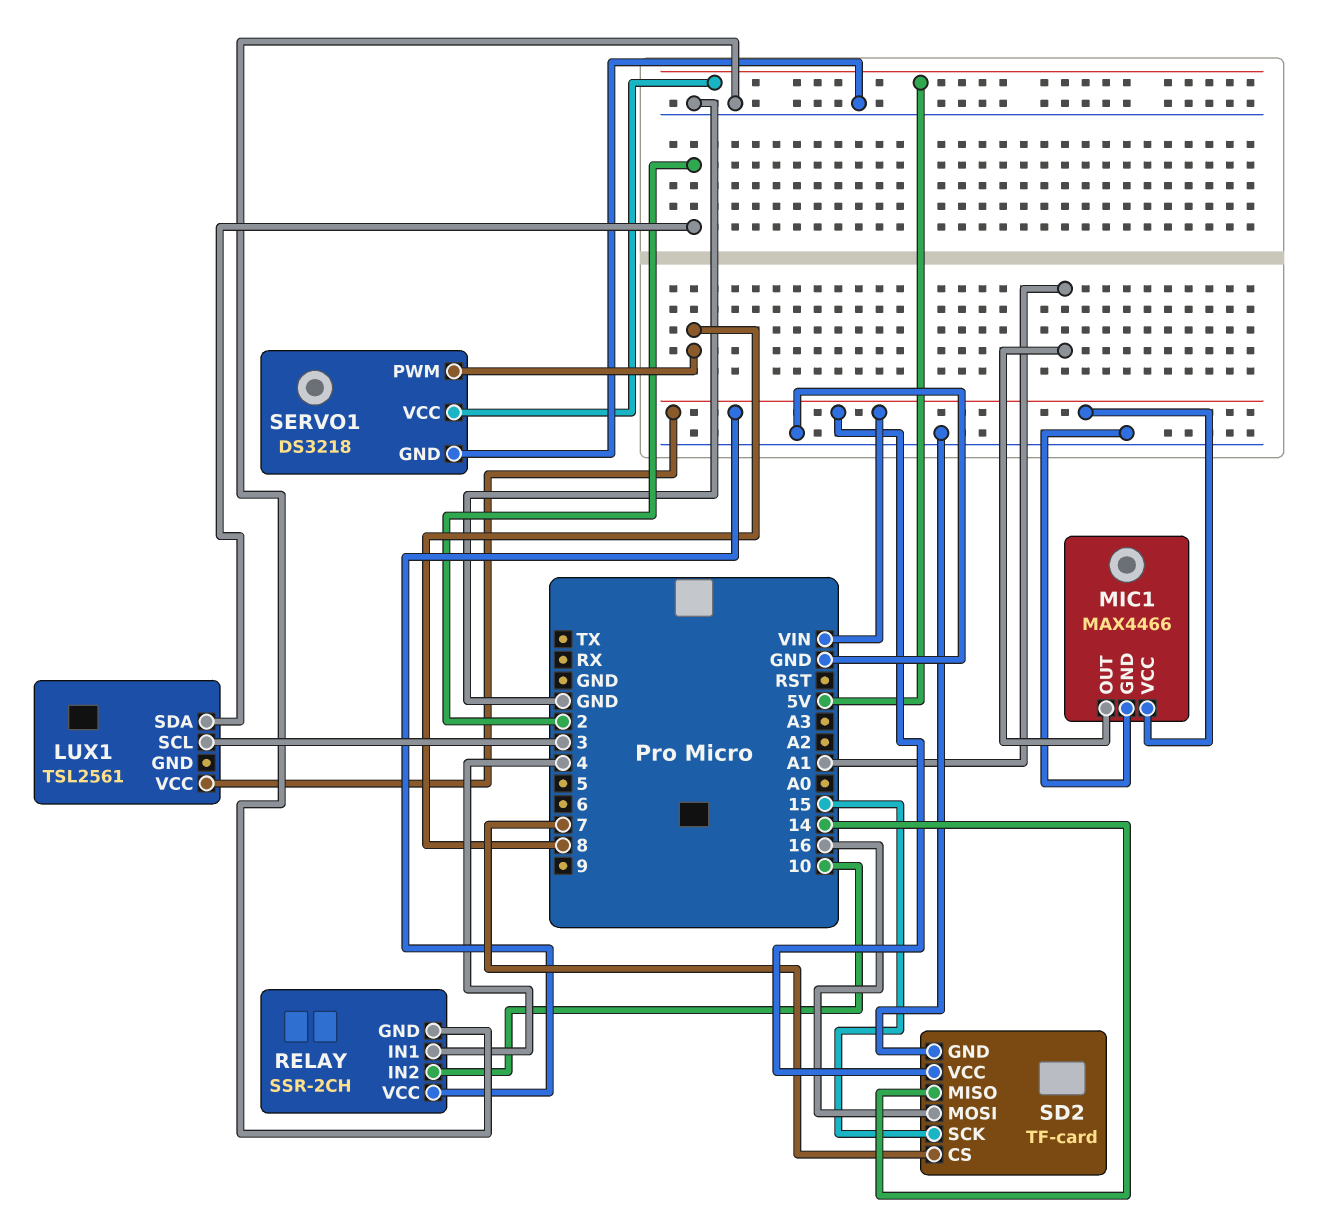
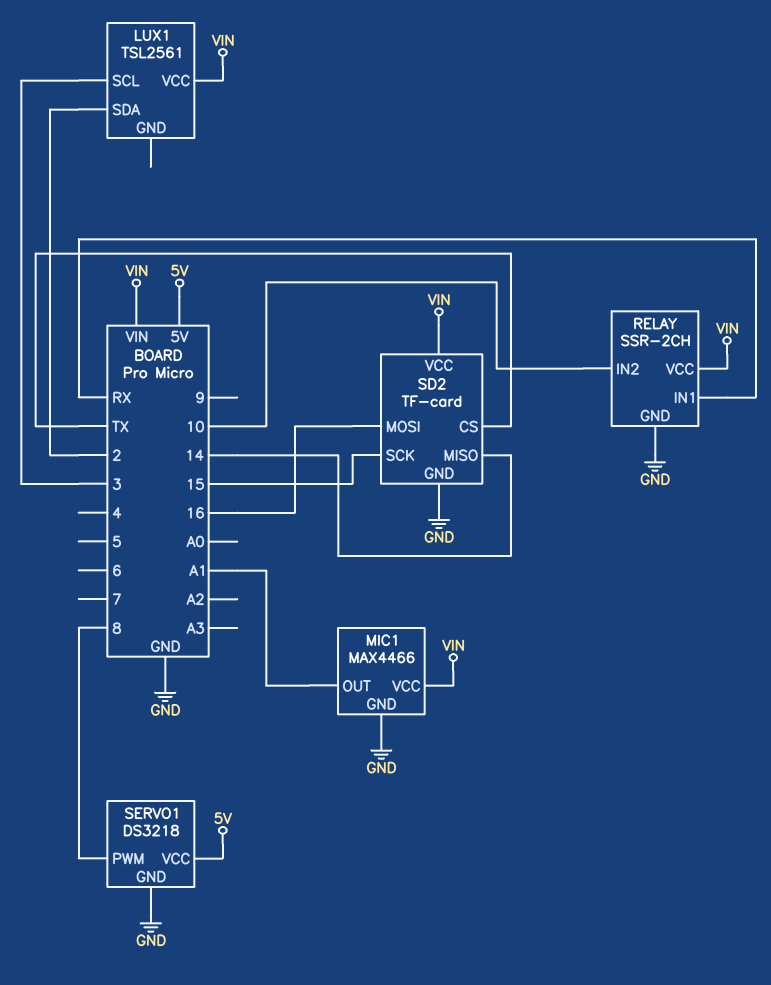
RELAY pin IN1: 4 -> RX
SD2 pin CS: 7 -> TX

